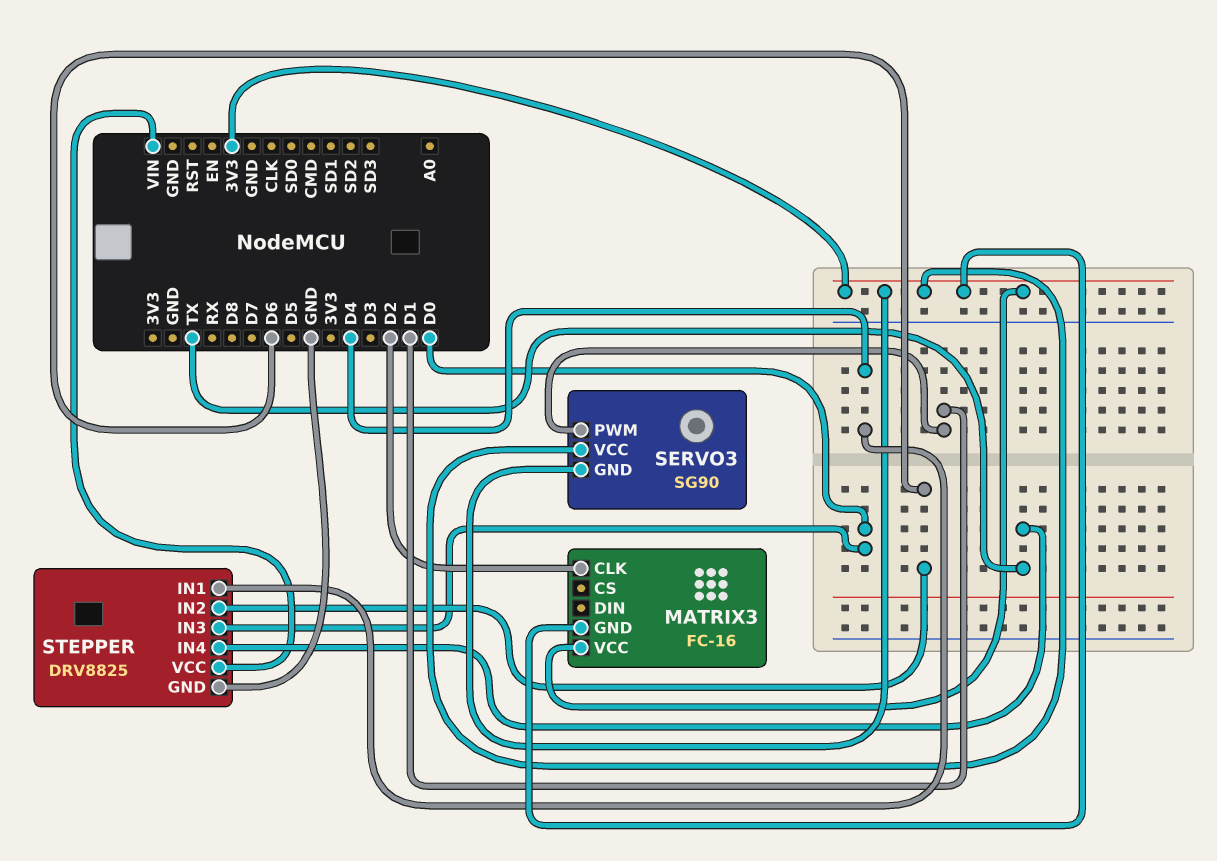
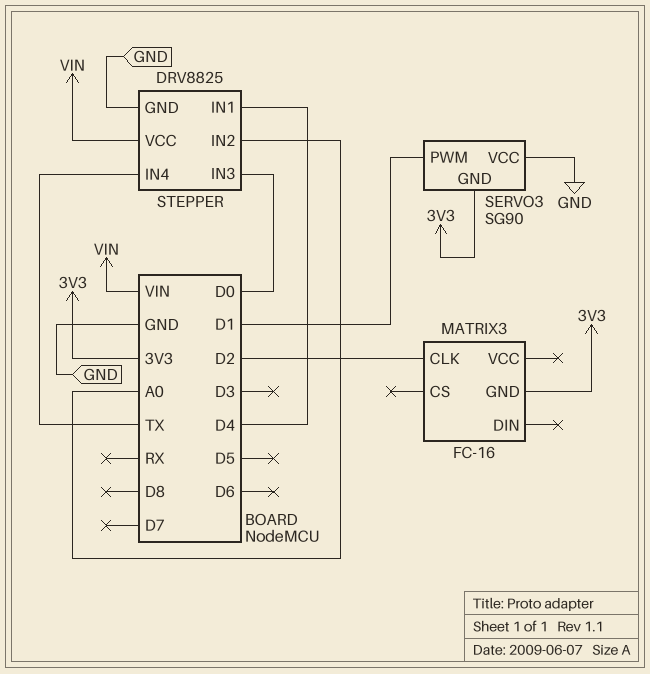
MATRIX3 pin VCC: 3V3 -> none
SERVO3 pin VCC: 3V3 -> GND
STEPPER pin IN2: D6 -> A0

